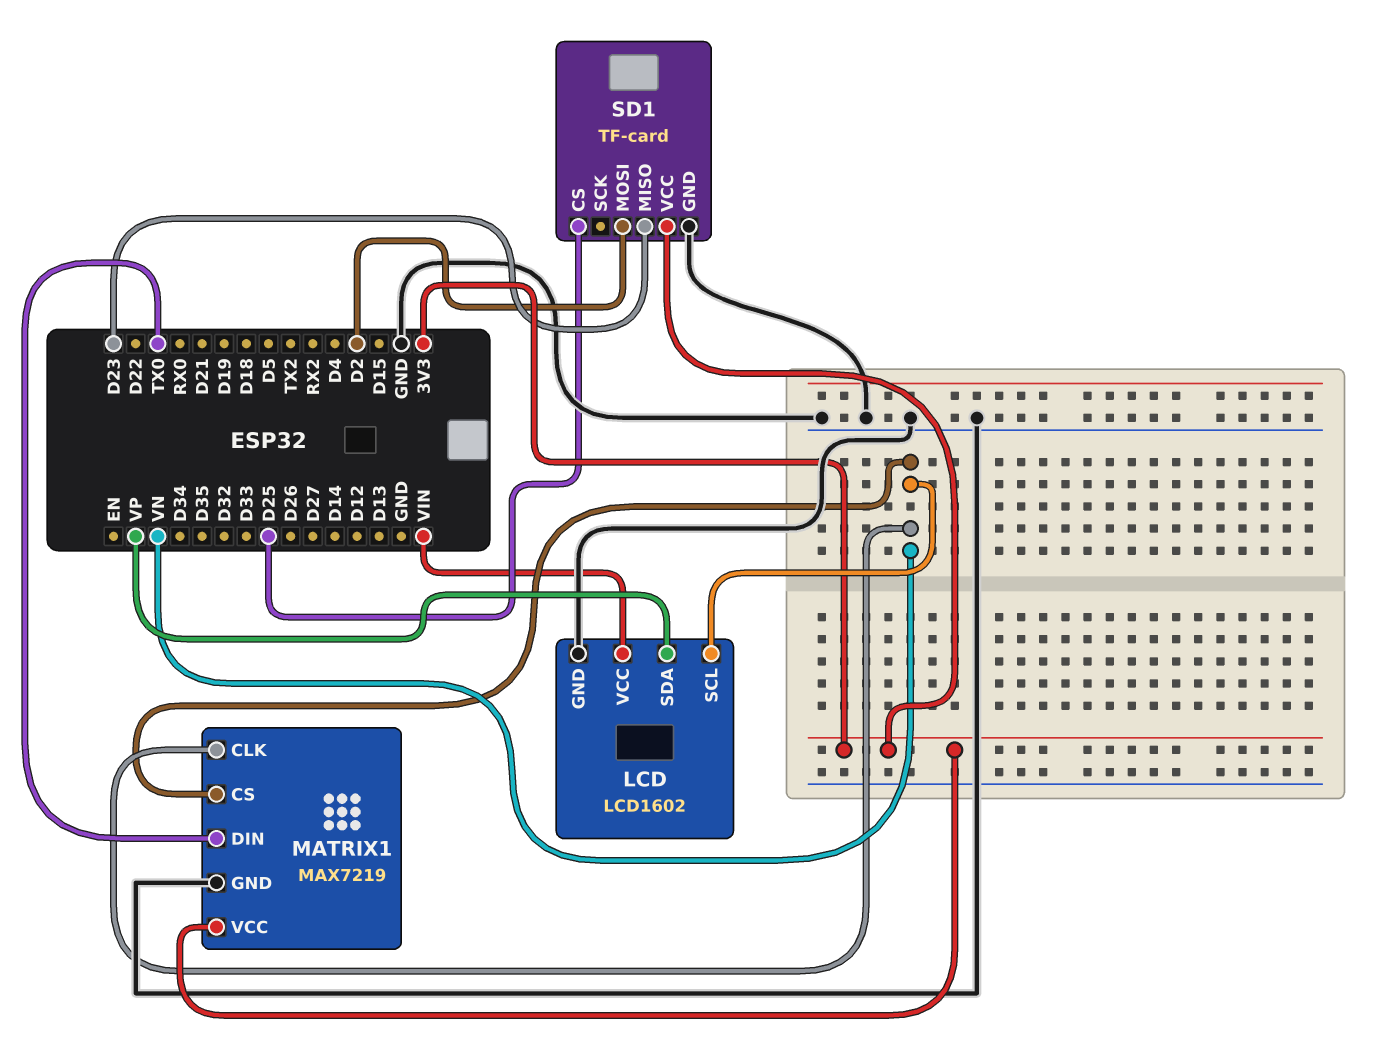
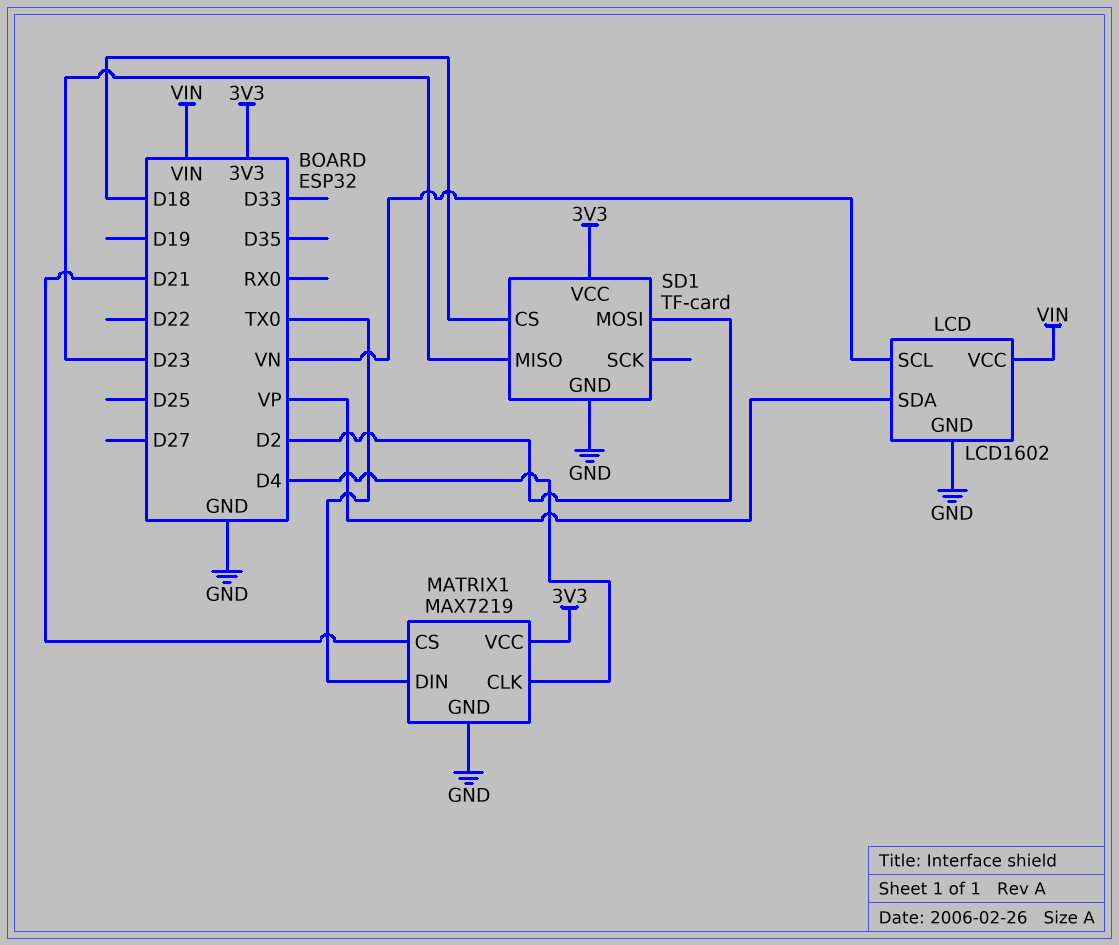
MATRIX1 pin CLK: VN -> D4
MATRIX1 pin CS: VN -> D21
SD1 pin CS: D25 -> D18

